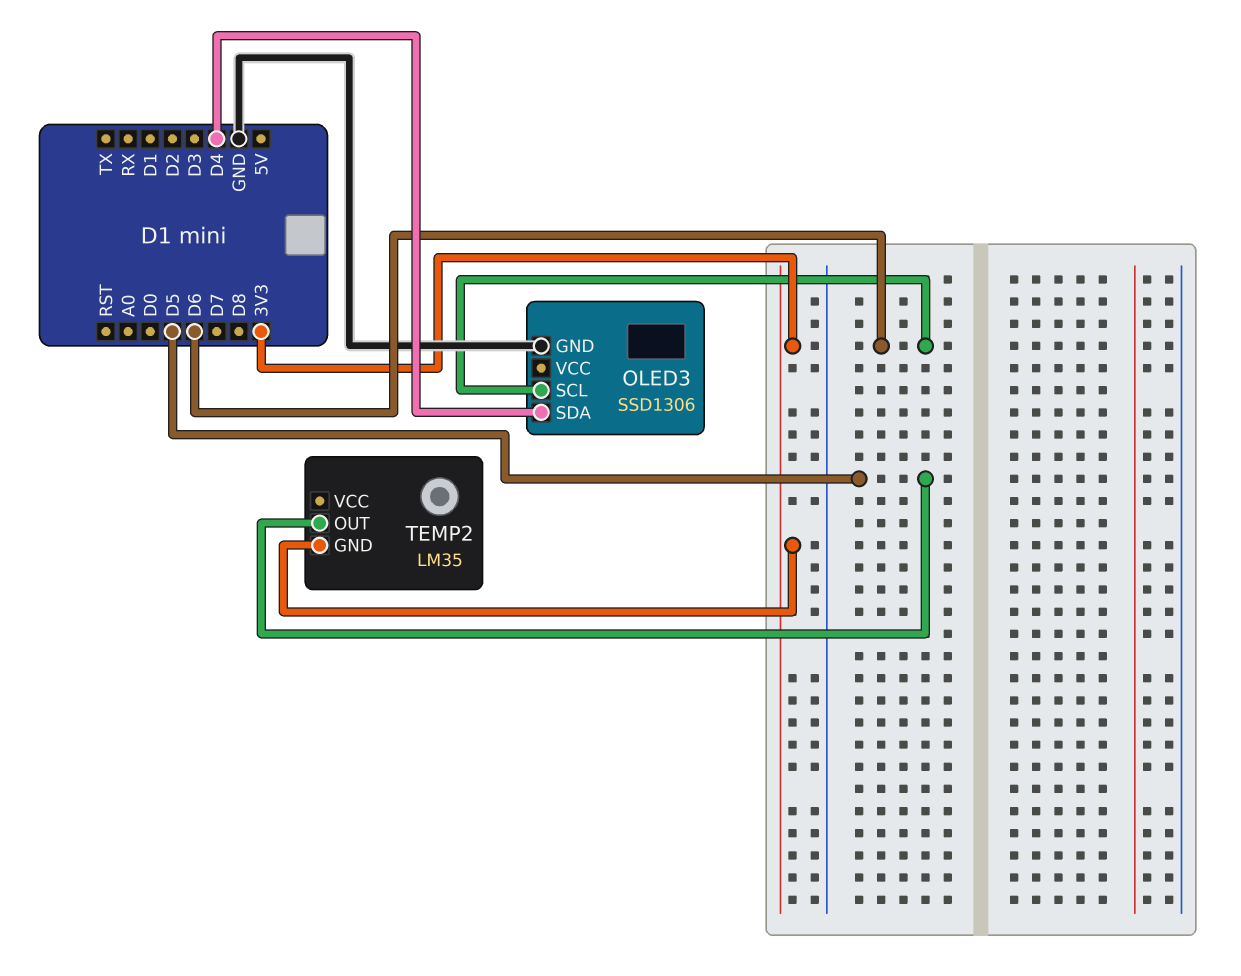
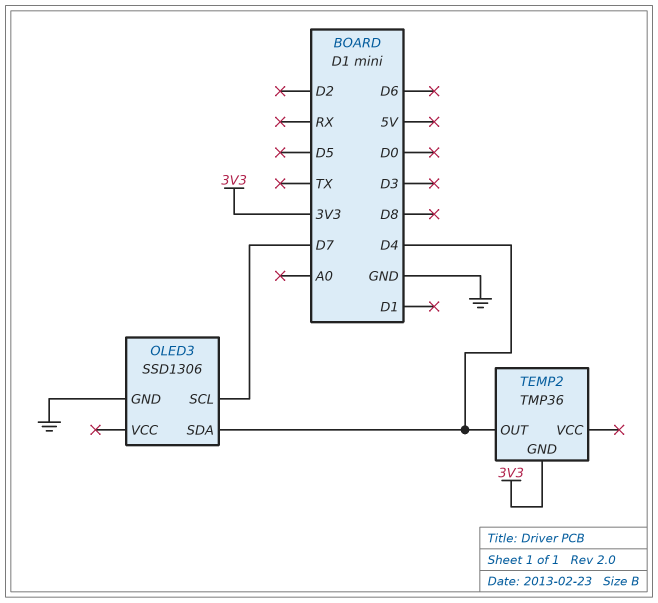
OLED3 pin SCL: D6 -> D7
TEMP2: LM35 -> TMP36
TEMP2 pin OUT: D5 -> D4

